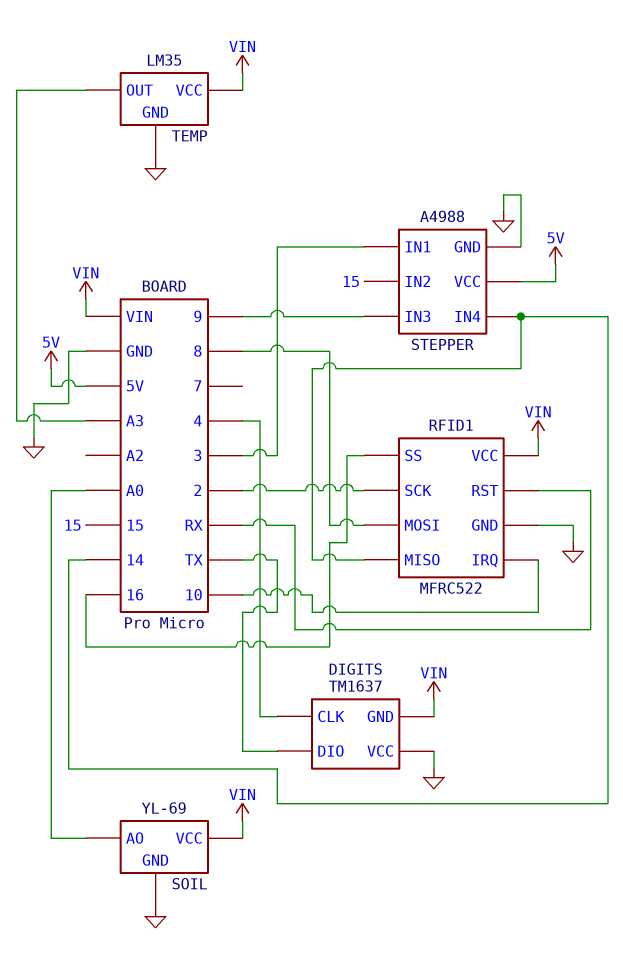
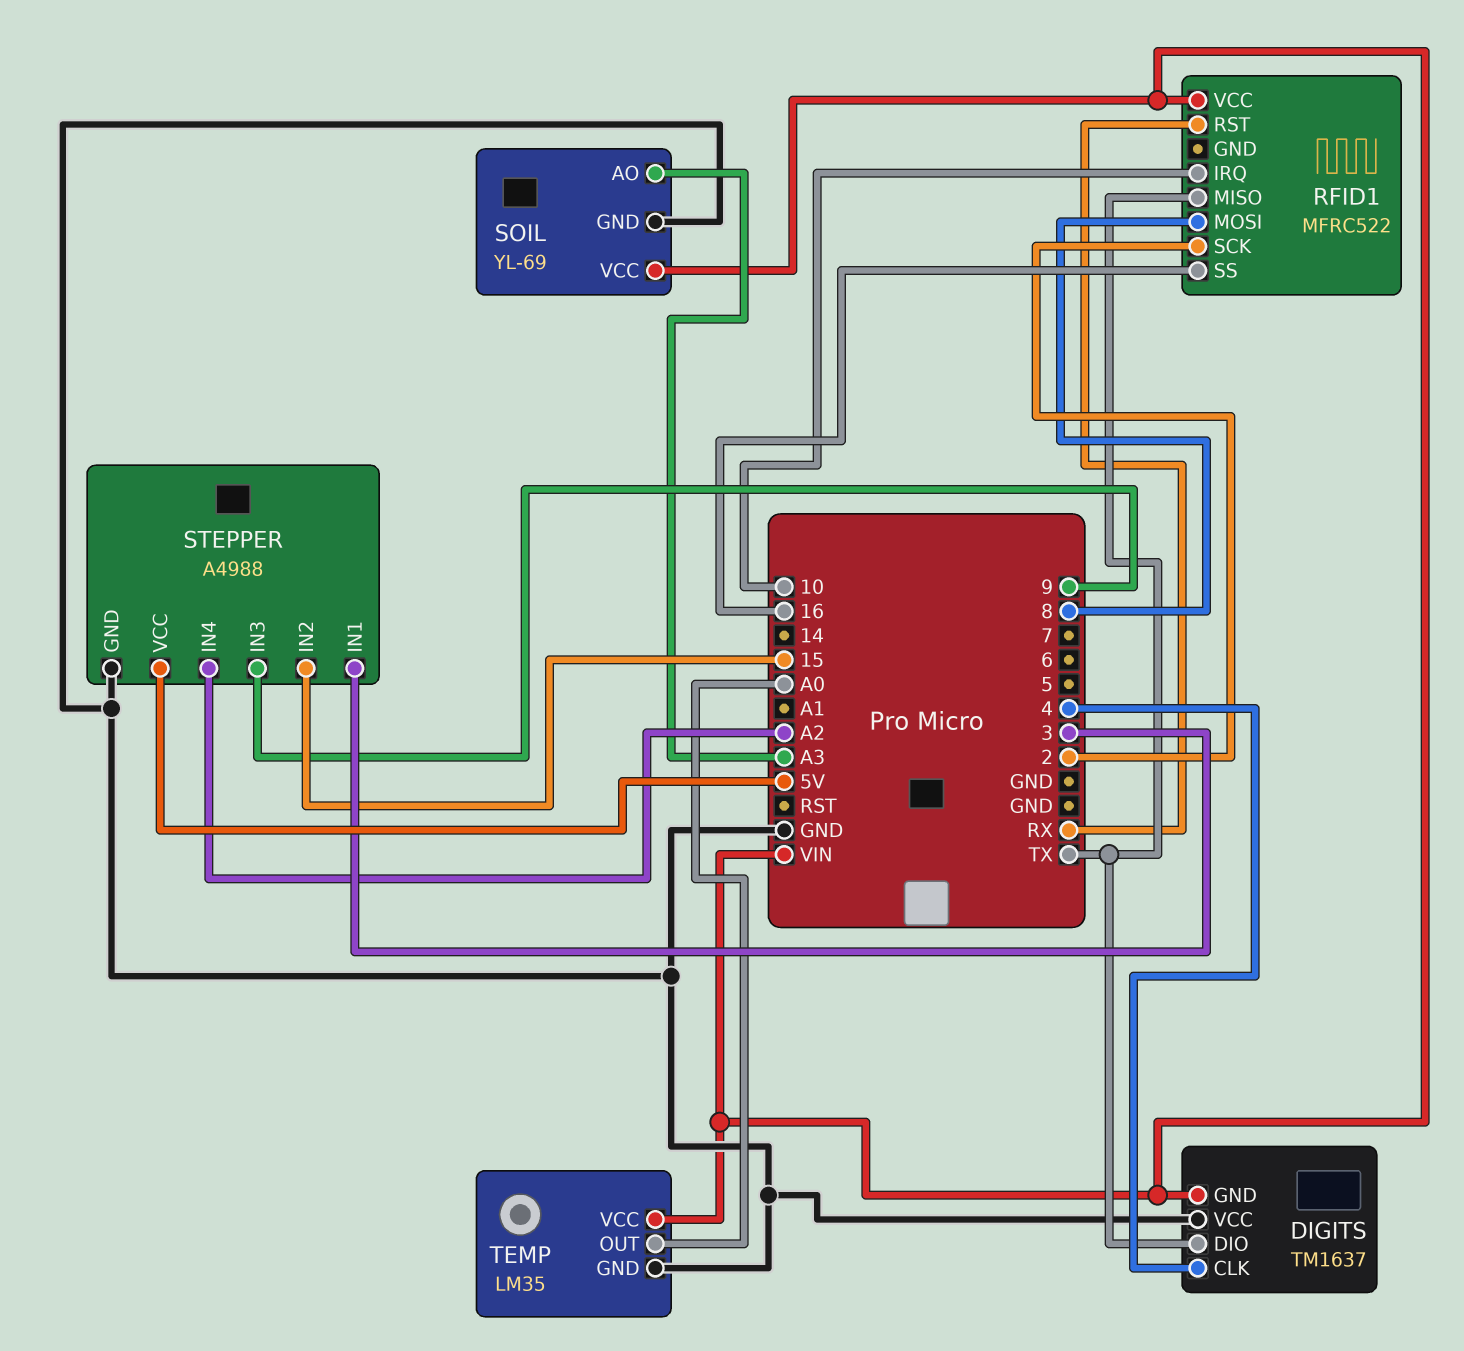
RFID1 pin GND: GND -> none
RFID1 pin MISO: 14 -> TX
SOIL pin AO: A0 -> A3
STEPPER pin IN4: 14 -> A2
TEMP pin OUT: A3 -> A0

